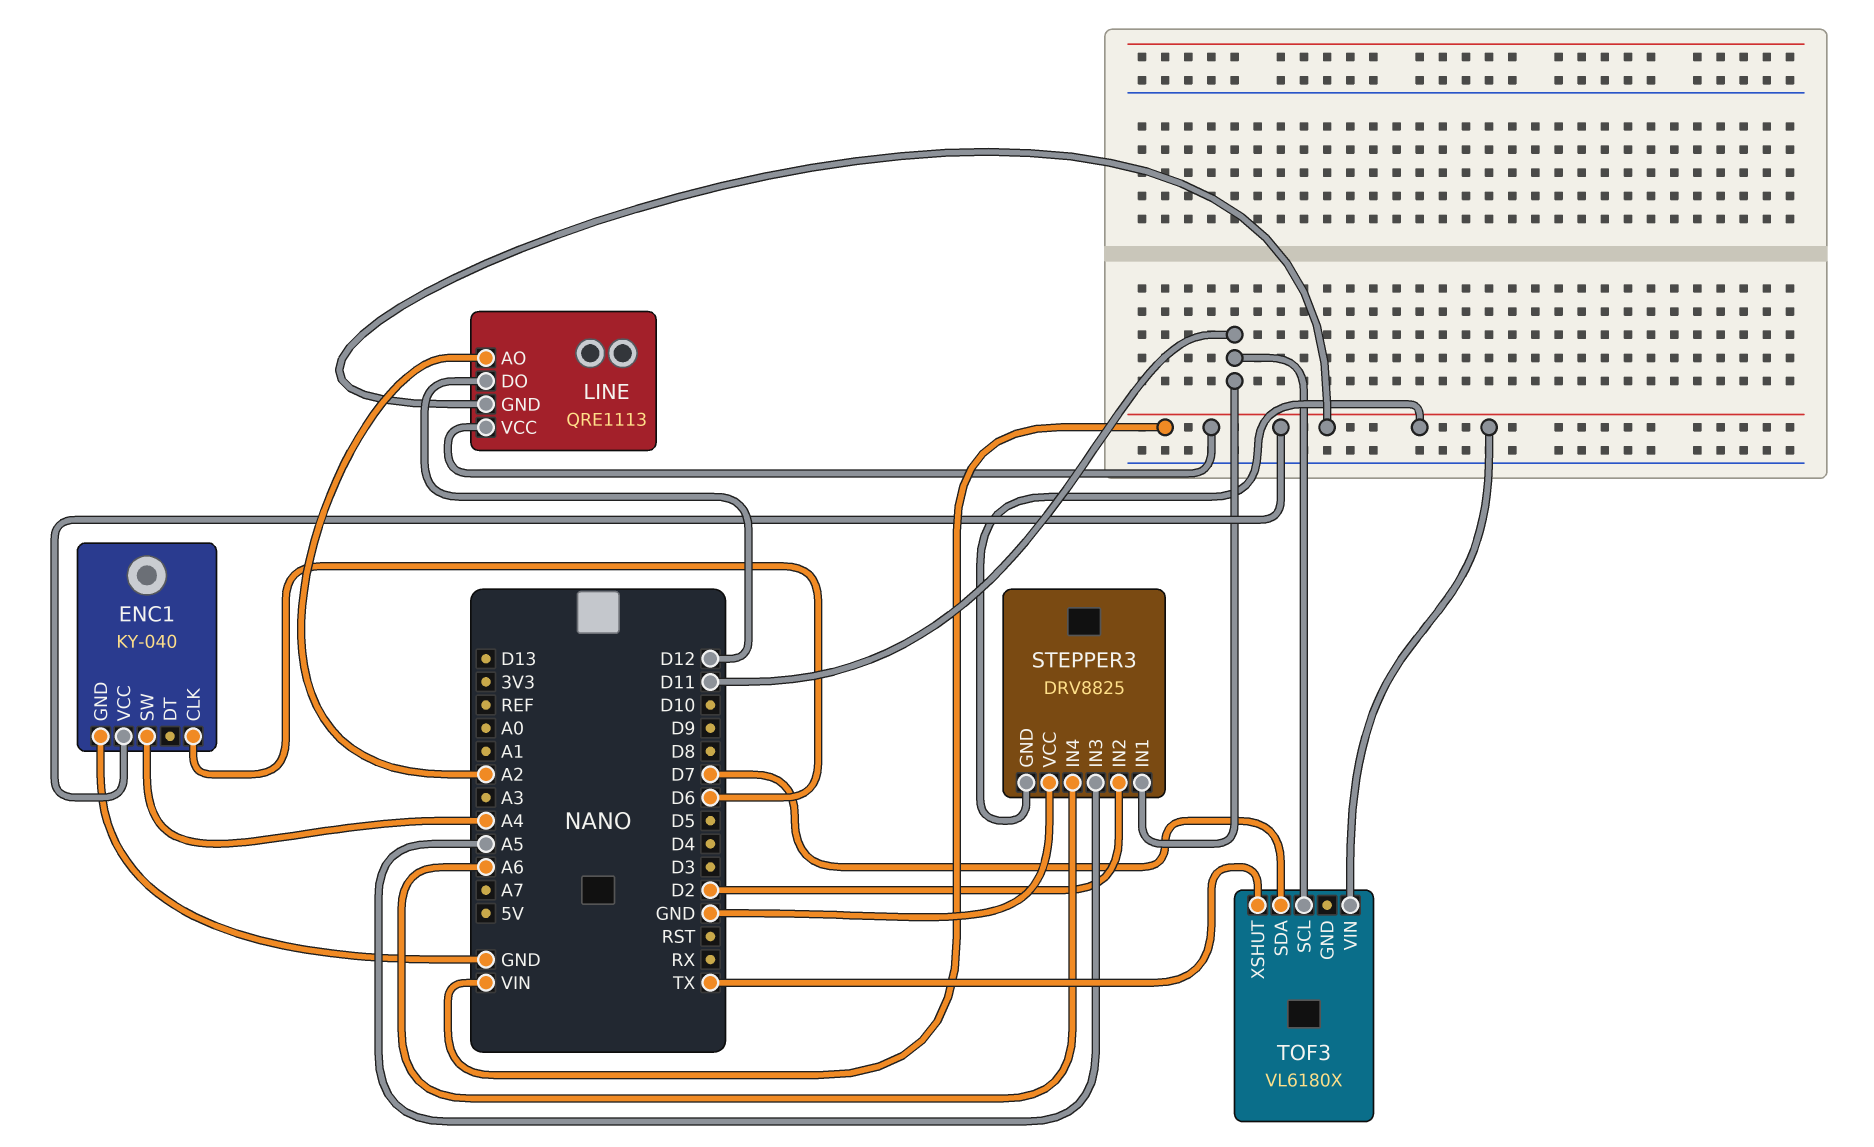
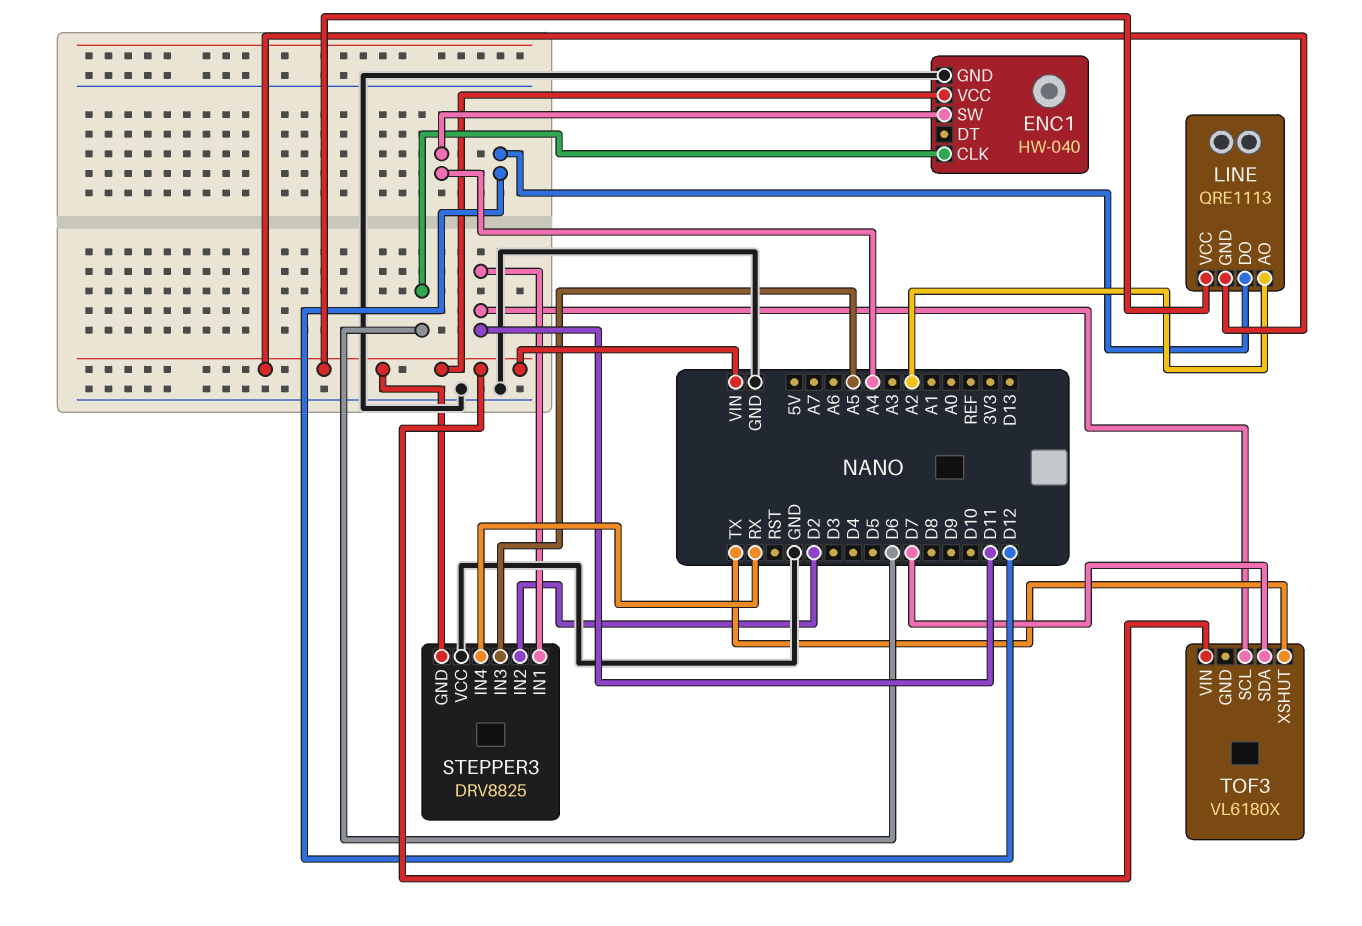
ENC1: KY-040 -> HW-040
STEPPER3 pin IN4: A6 -> RX

